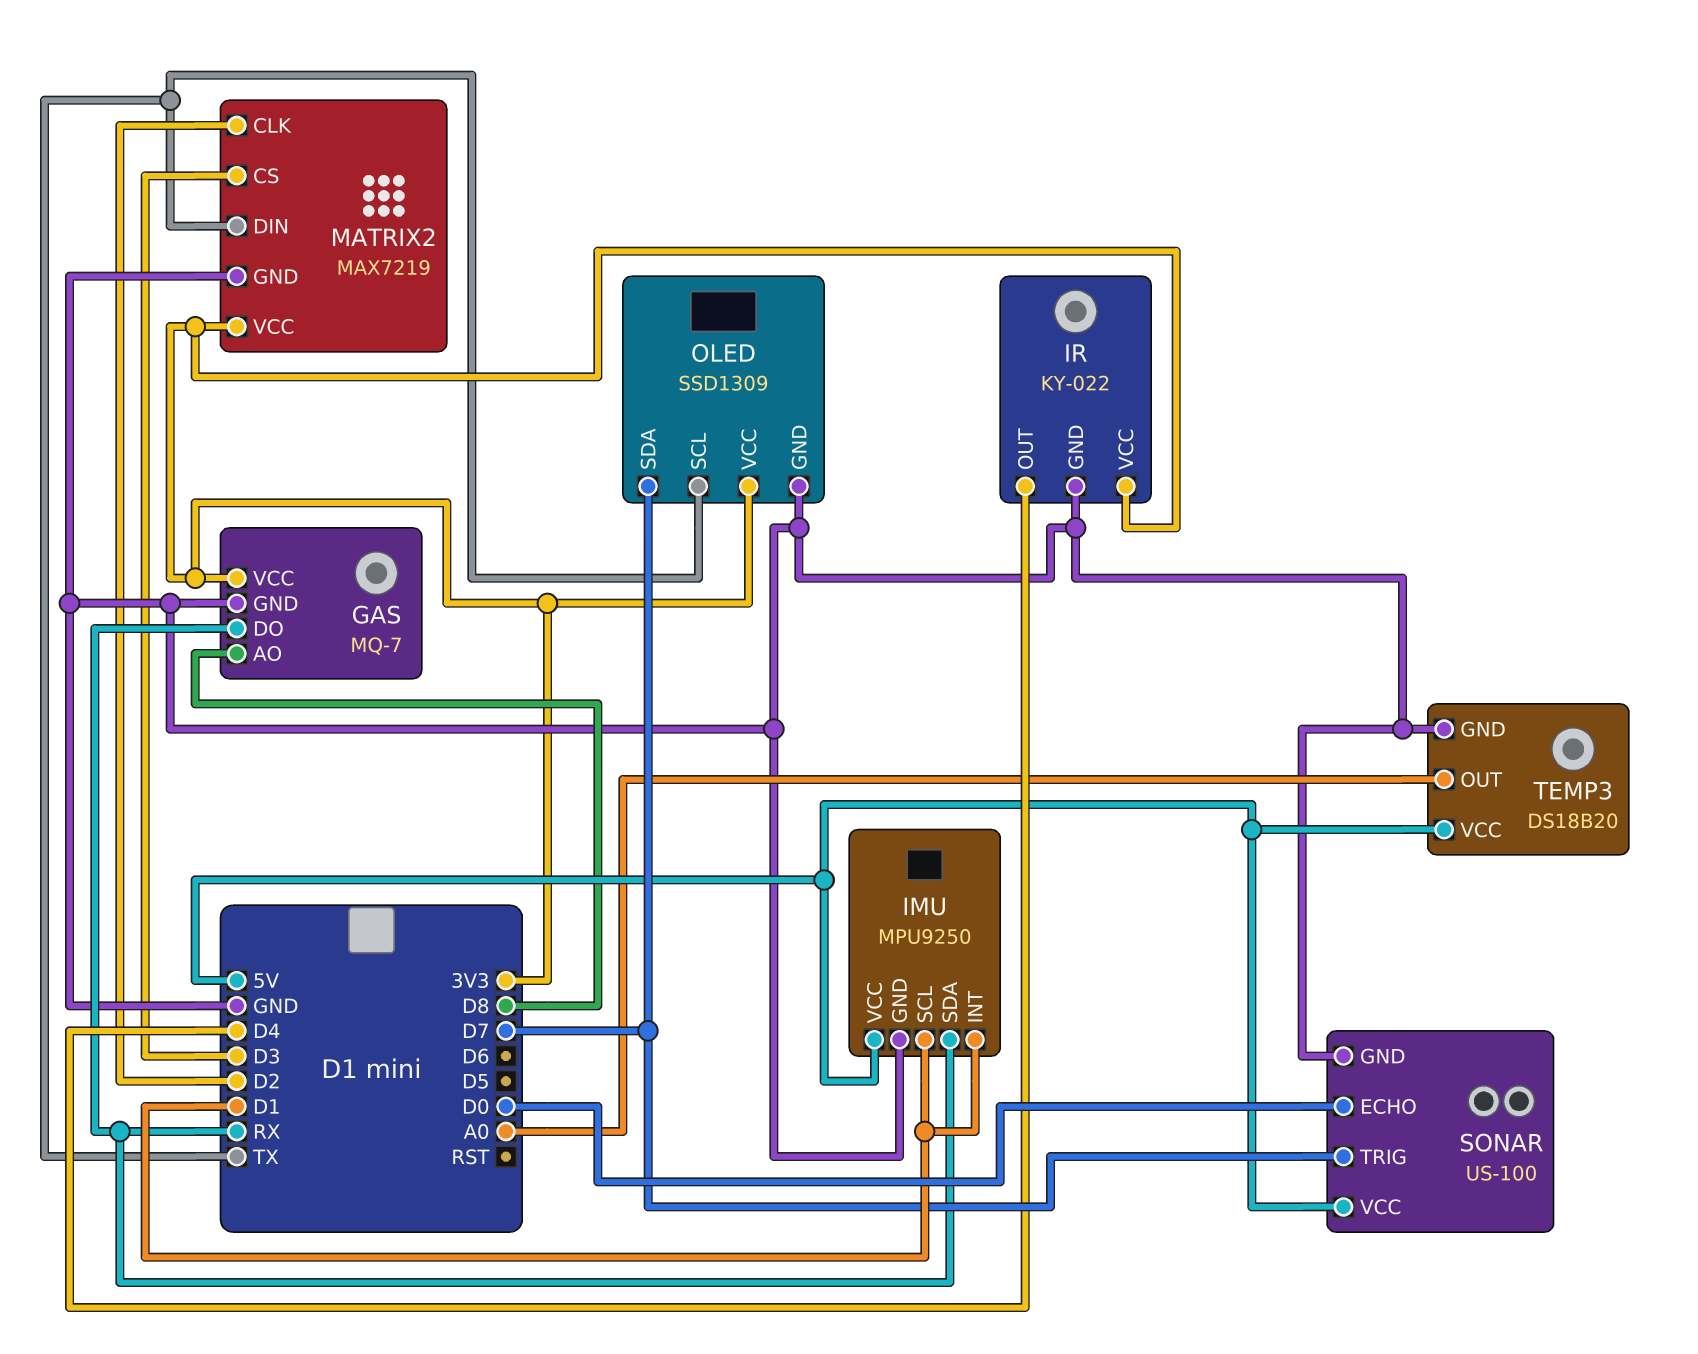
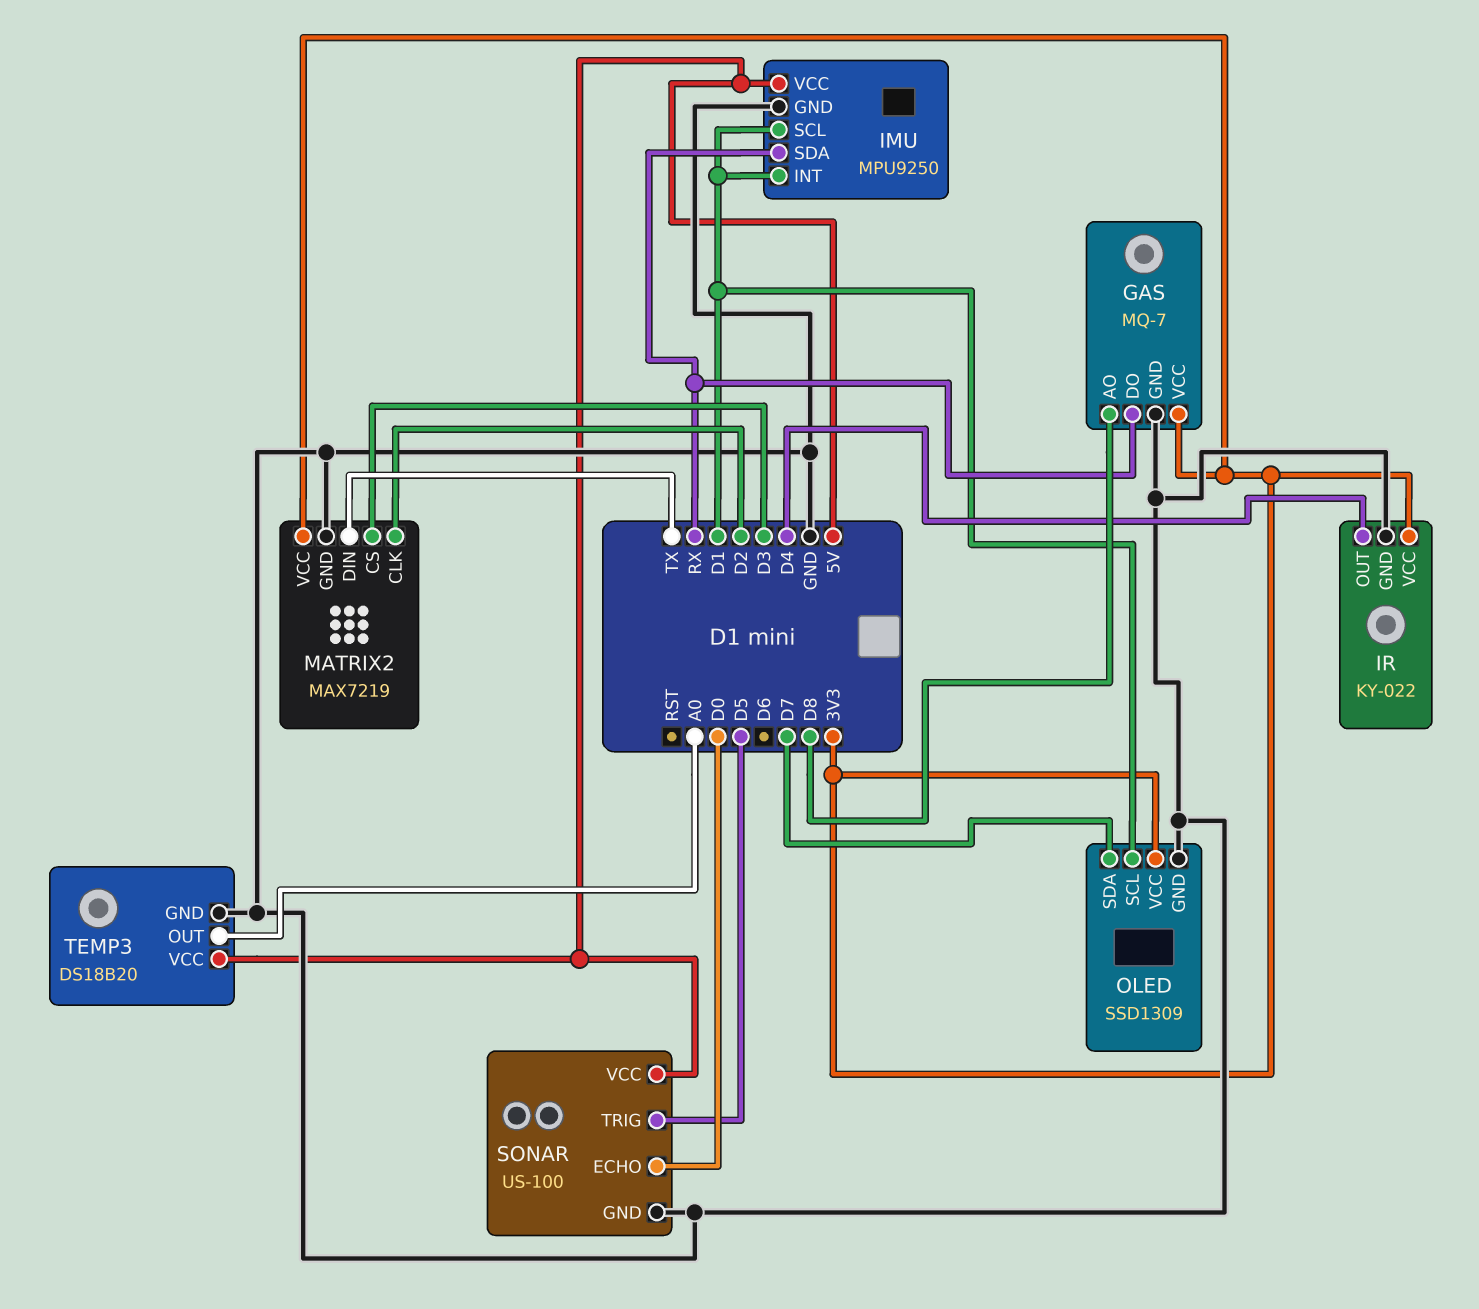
OLED pin SCL: TX -> D1
SONAR pin TRIG: D7 -> D5

